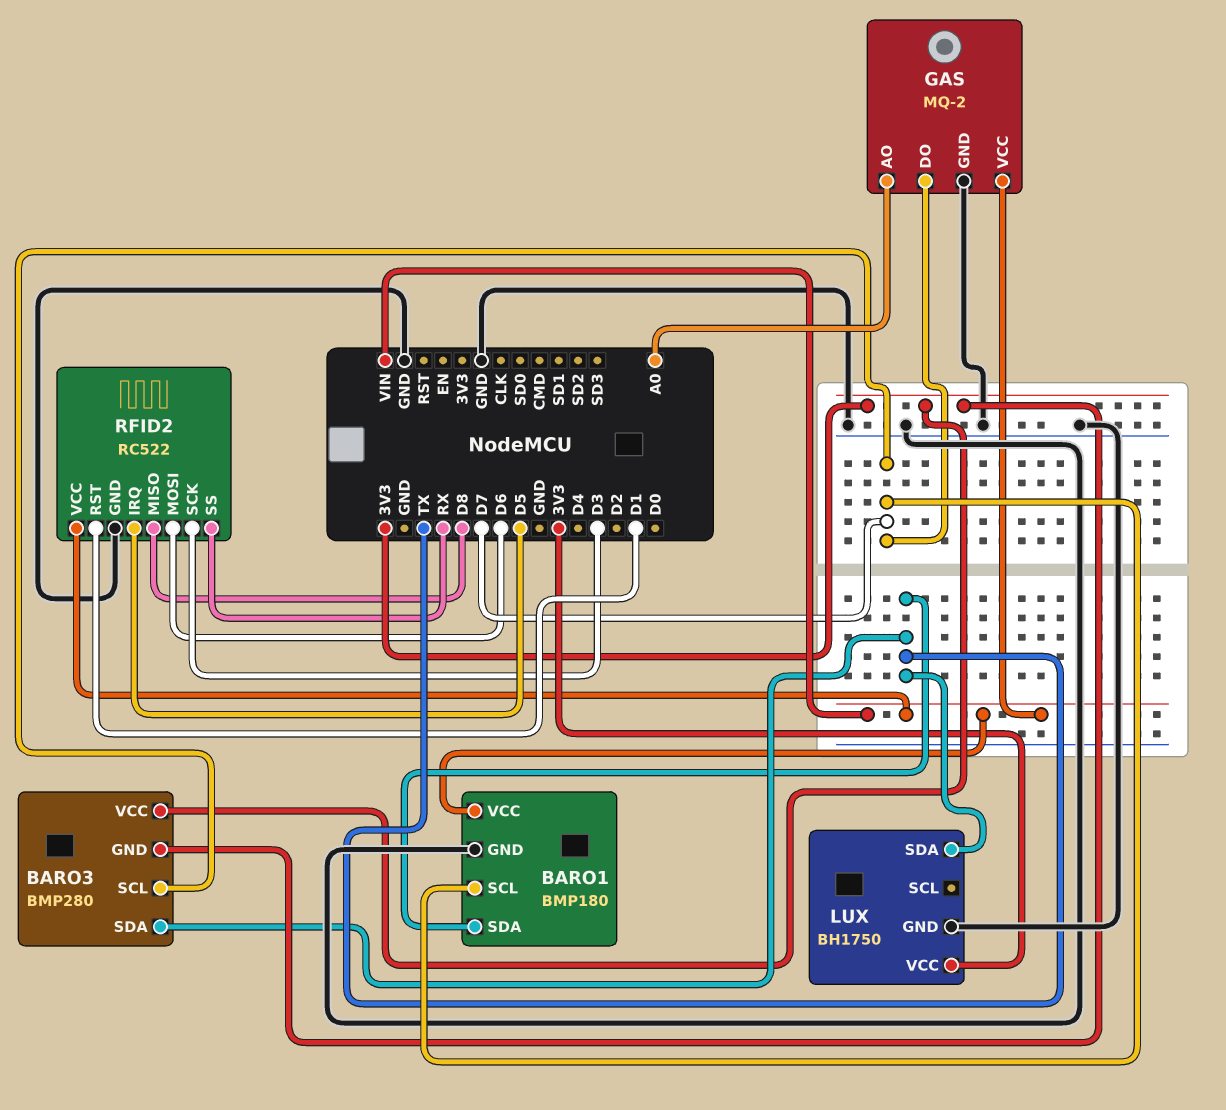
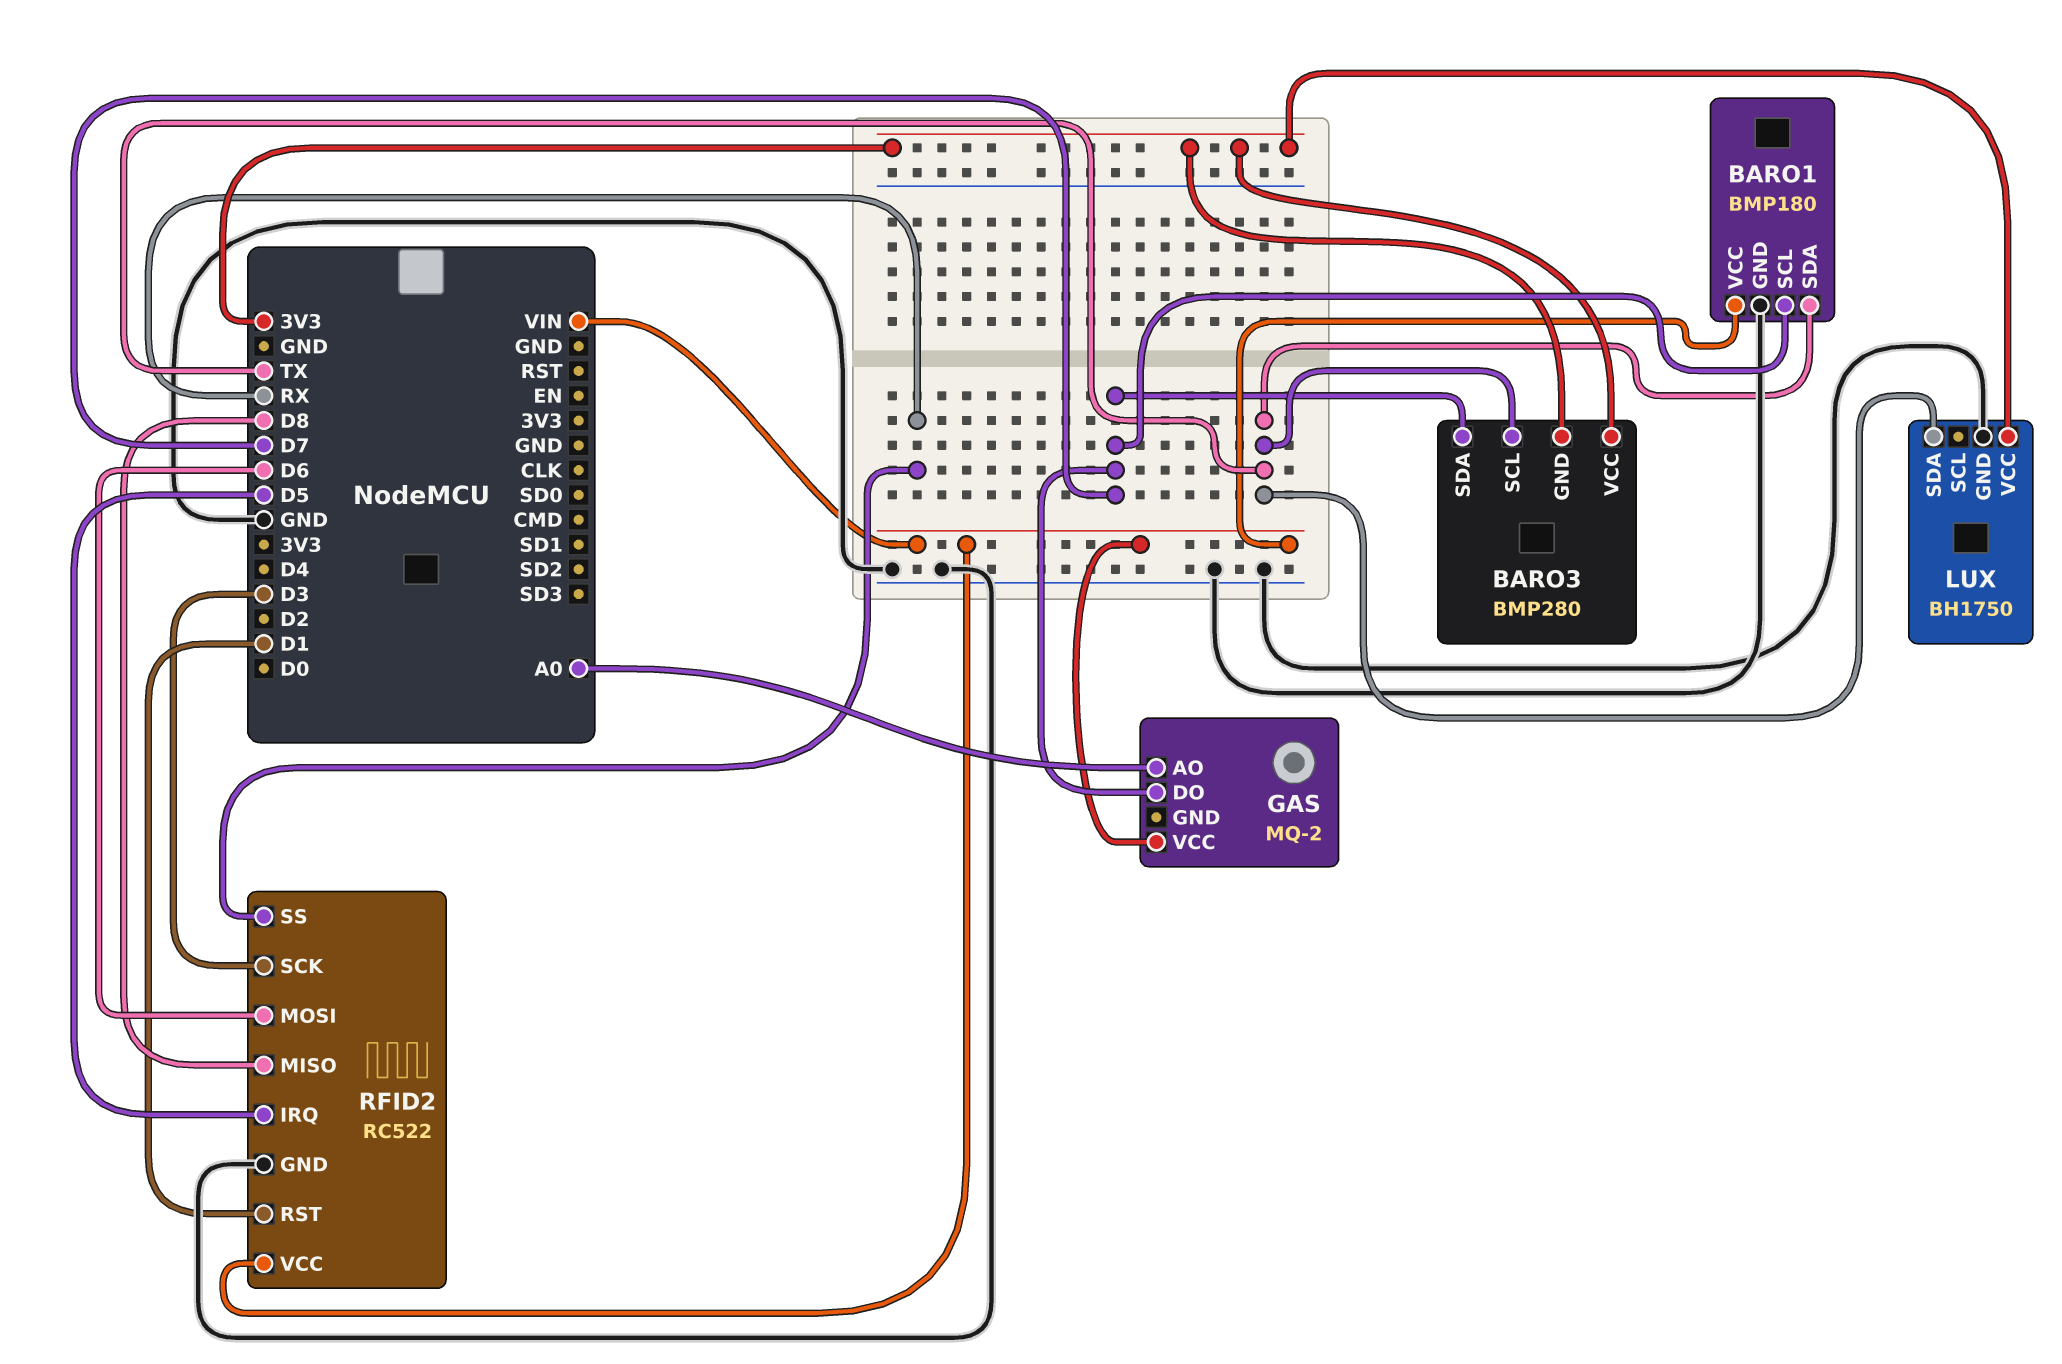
BARO3 pin SCL: D7 -> TX
BARO3 pin SDA: TX -> D7
GAS pin GND: GND -> none

